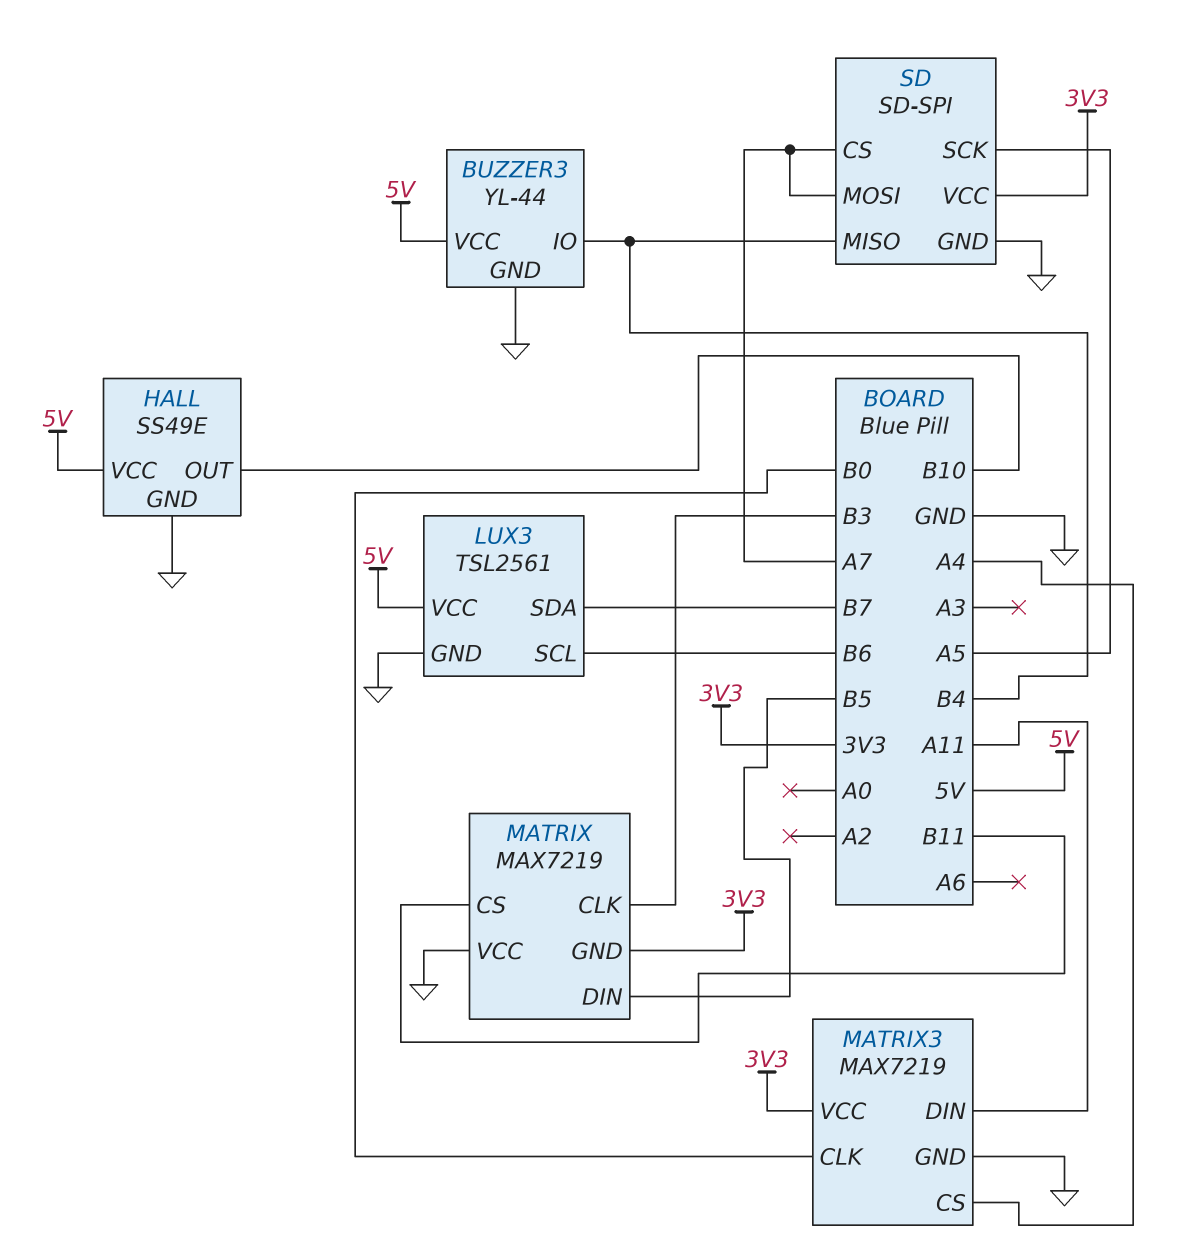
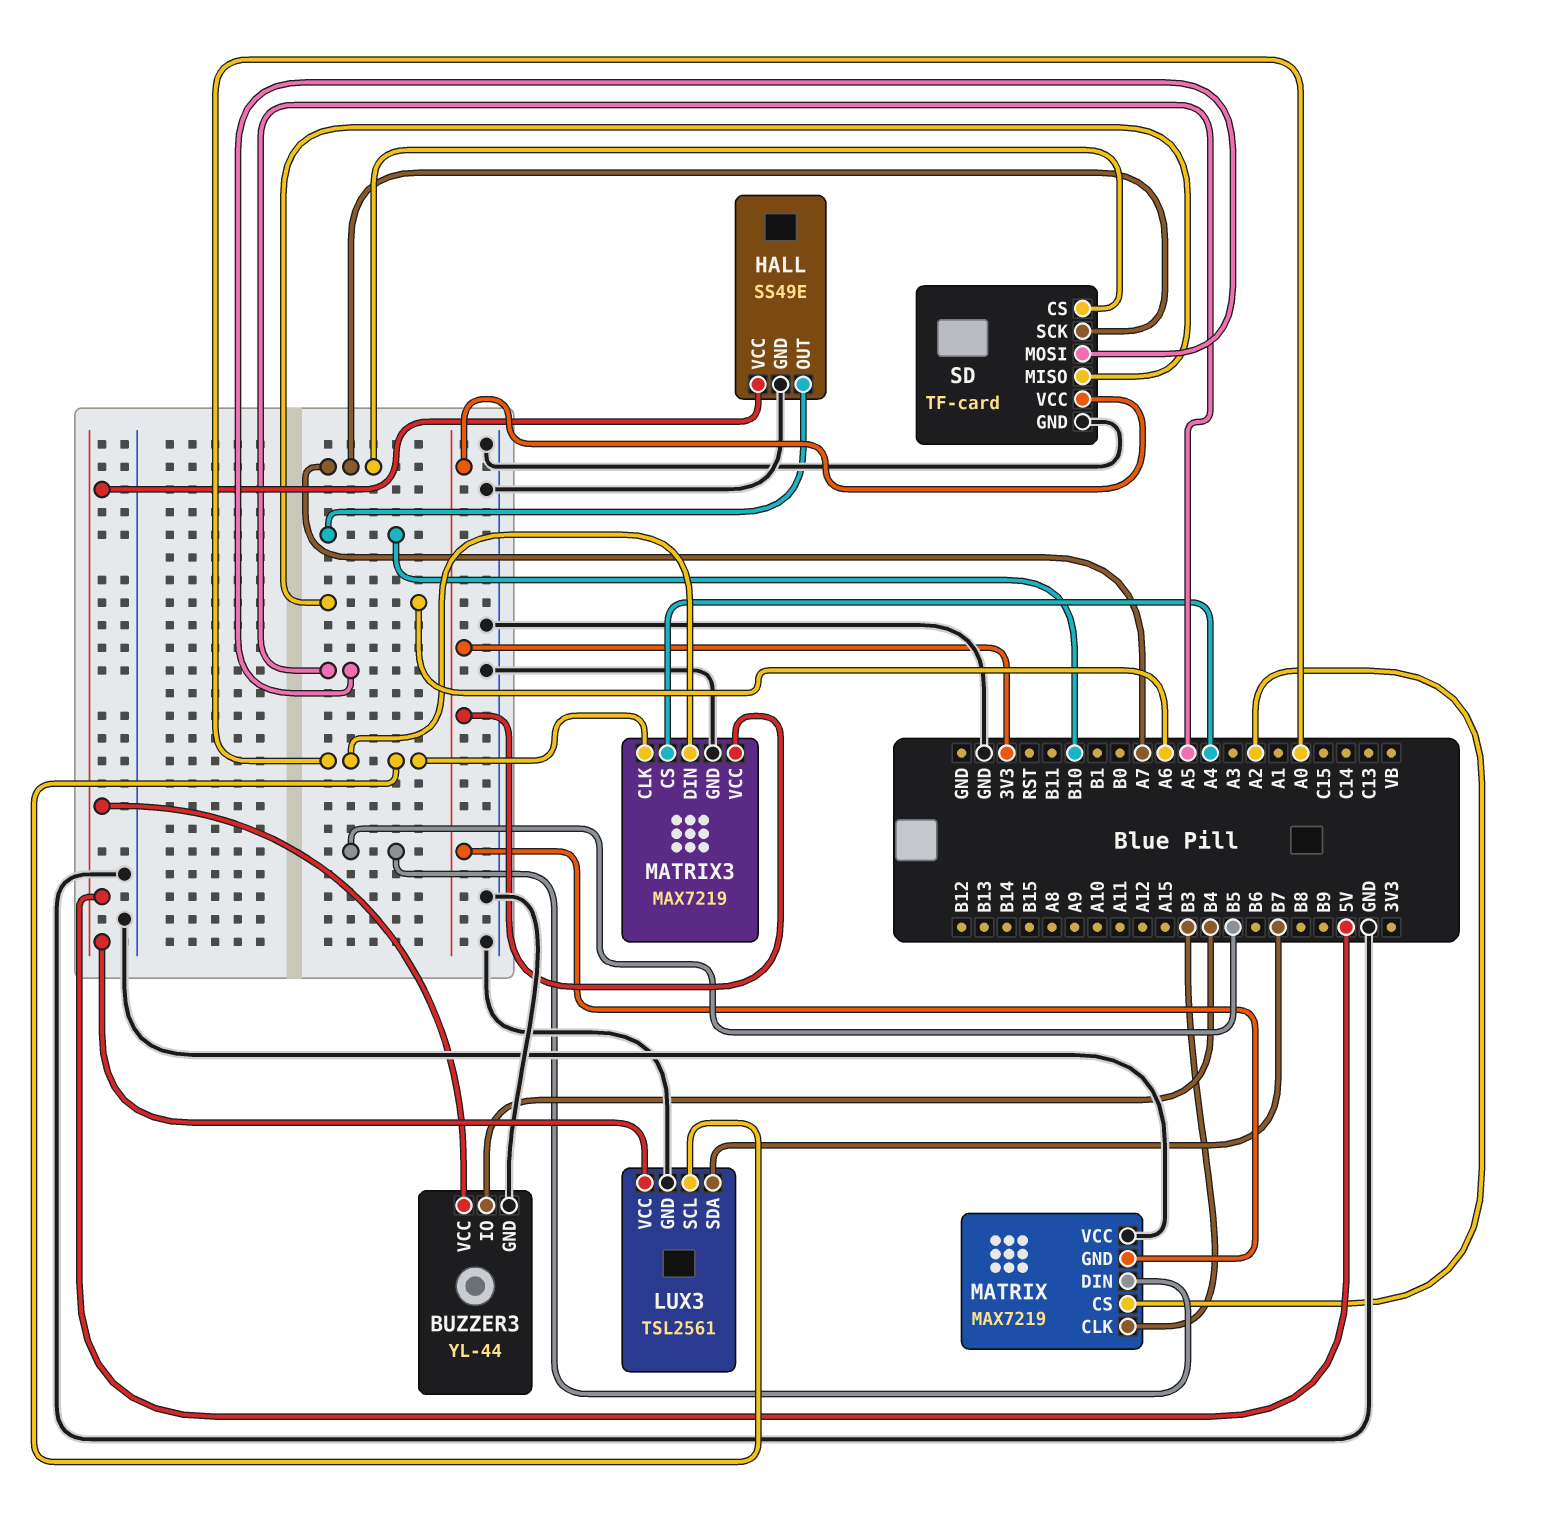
LUX3 pin SCL: B6 -> A0
MATRIX pin CS: B11 -> A2
MATRIX3 pin CLK: B0 -> A0
MATRIX3 pin DIN: A11 -> A0
SD: SD-SPI -> TF-card
SD pin MISO: B4 -> A6
SD pin MOSI: A7 -> A5
SD pin SCK: A5 -> A7

